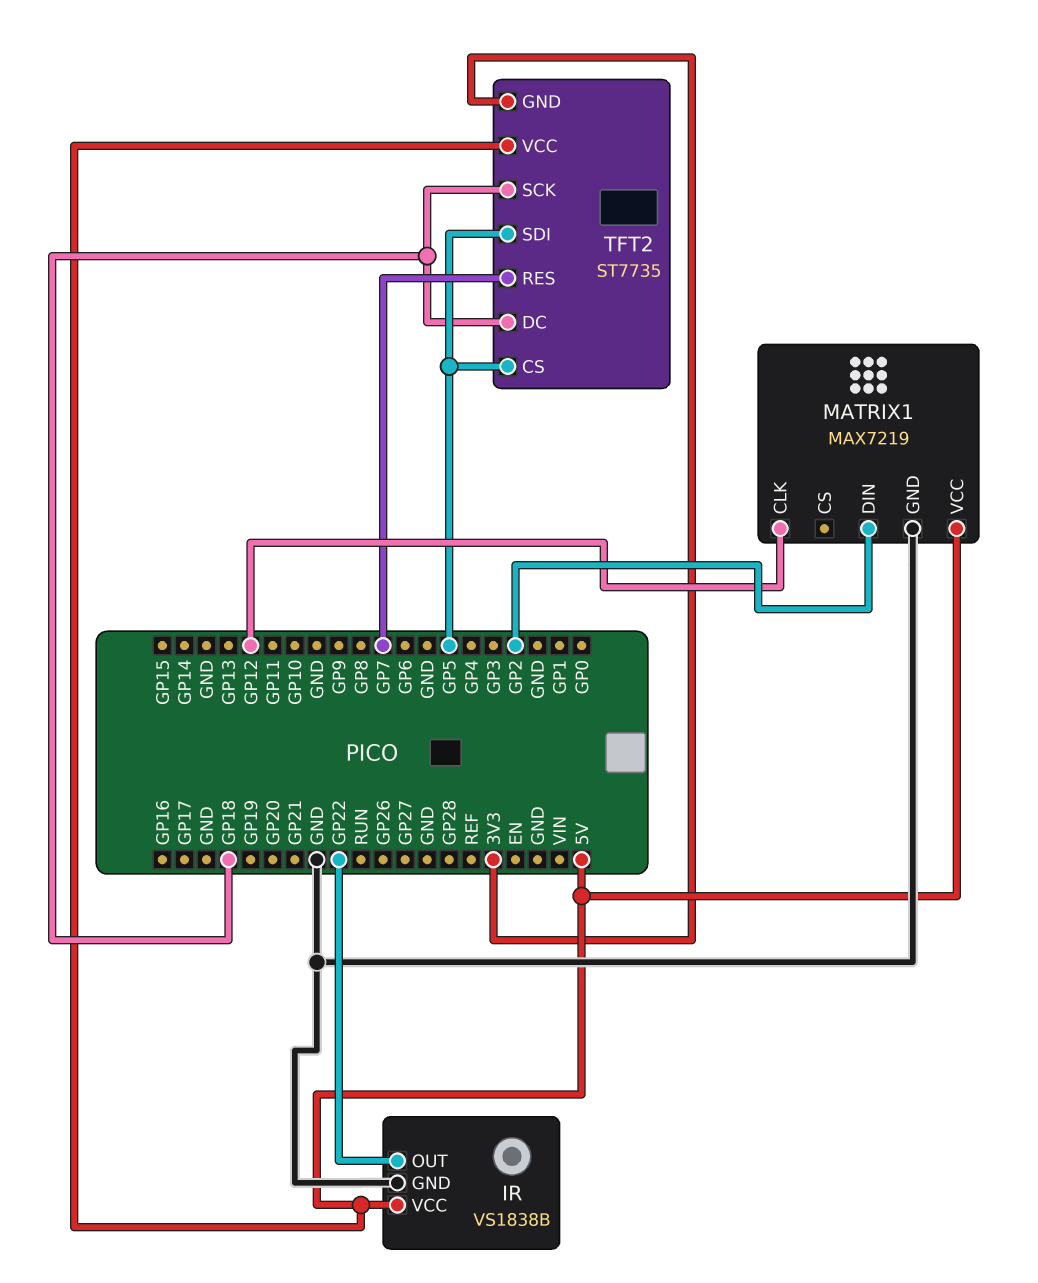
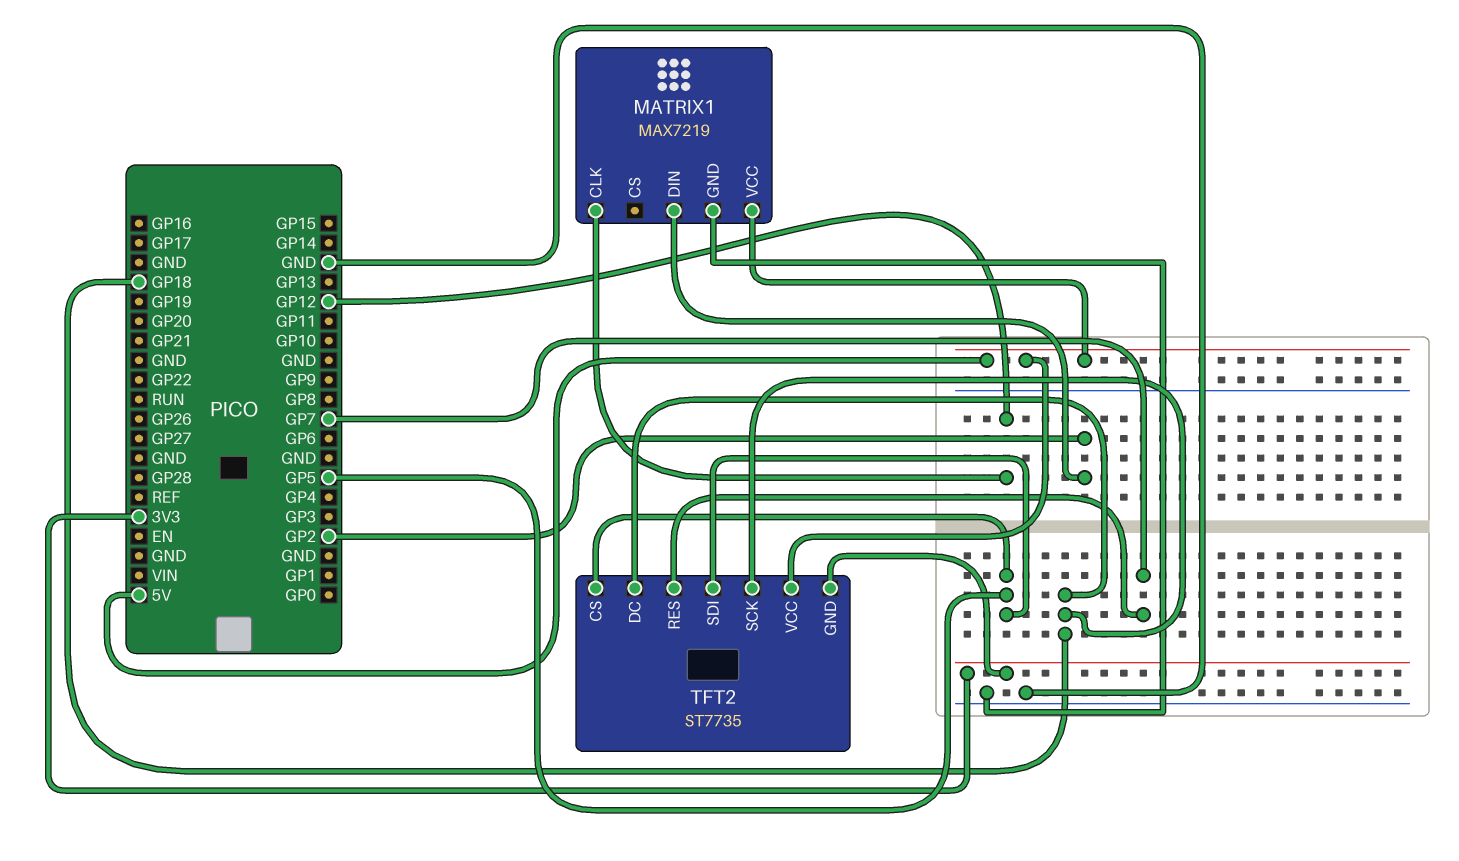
IR: VS1838B -> none
IR pin GND: GND -> none
IR pin OUT: GP22 -> none
IR pin VCC: 5V -> none

